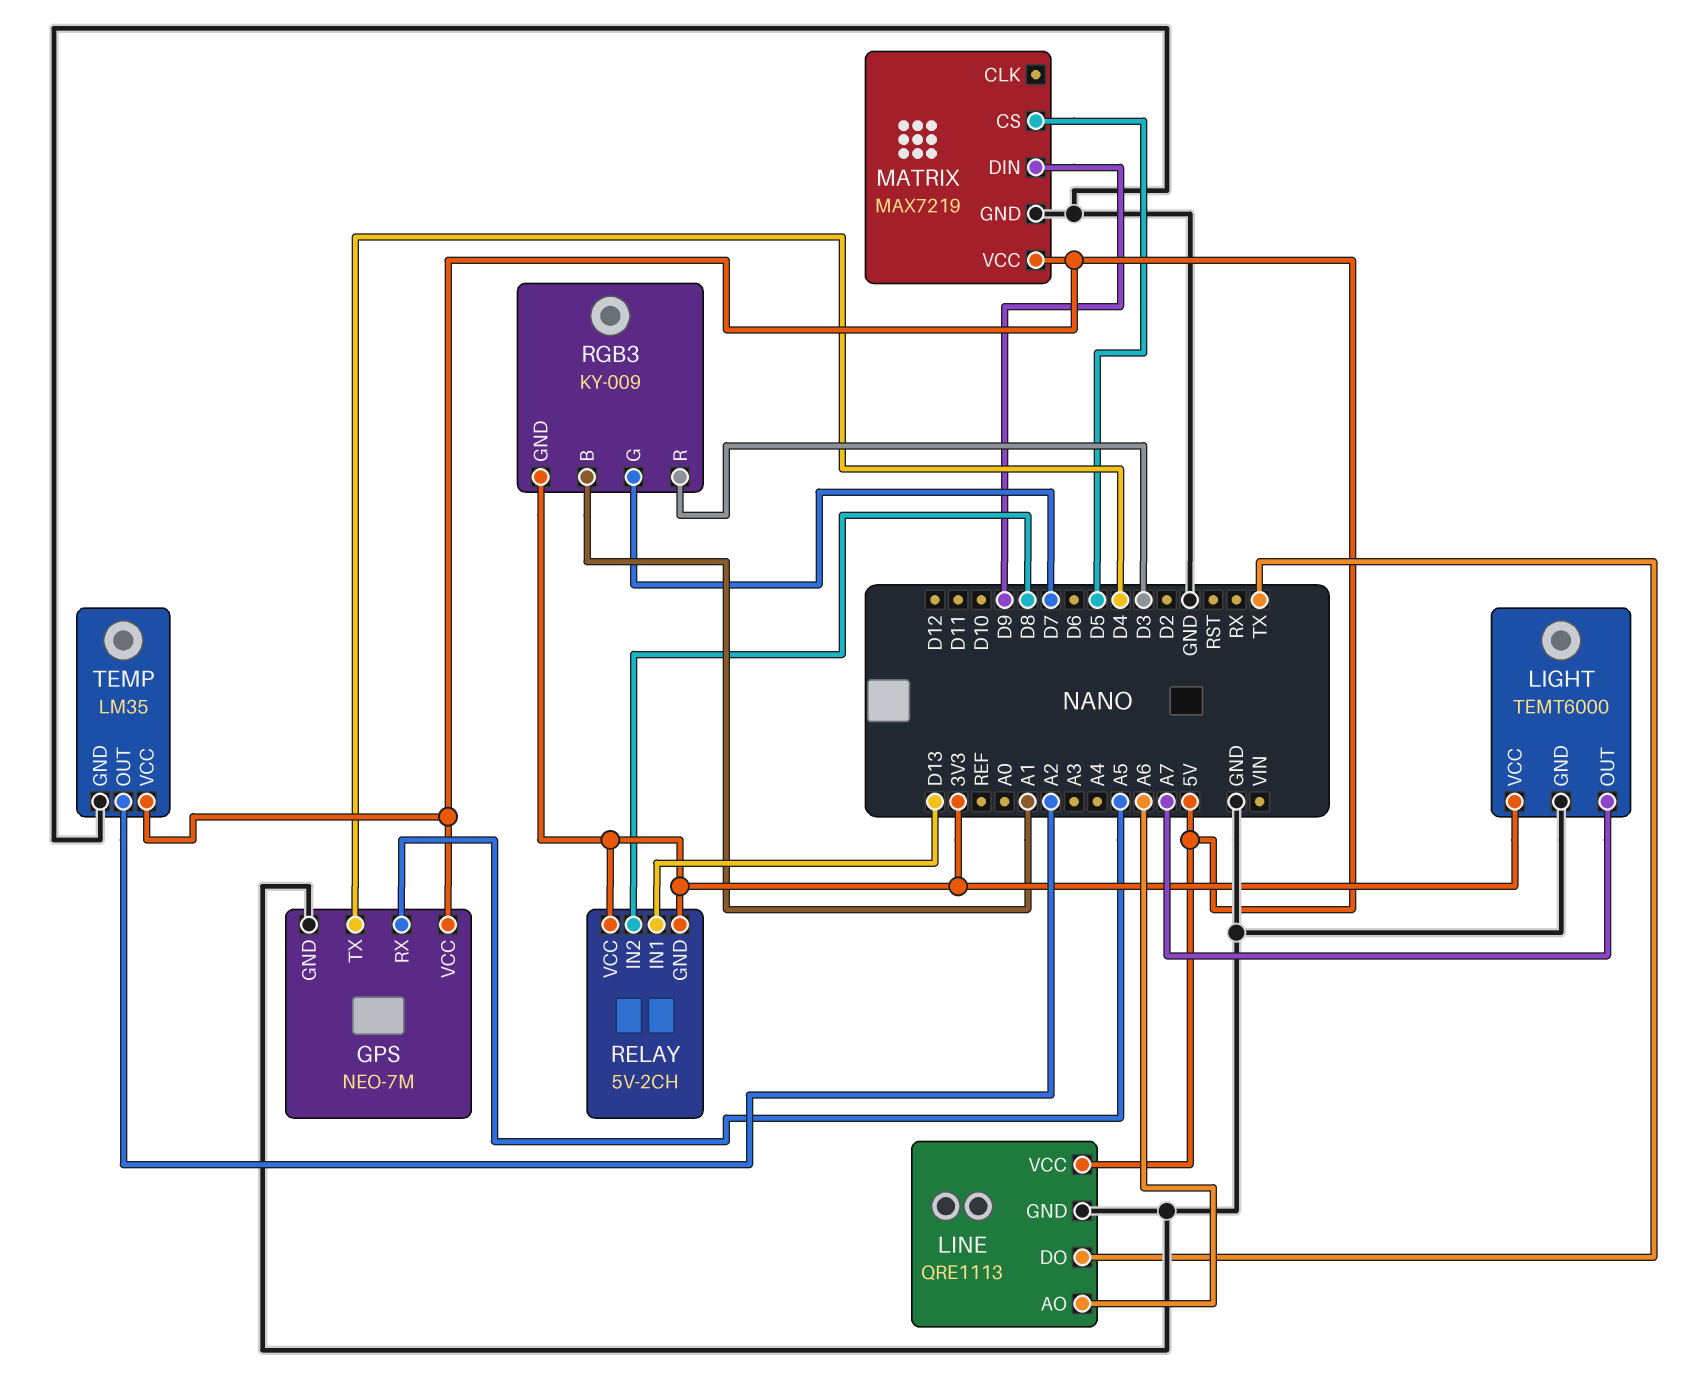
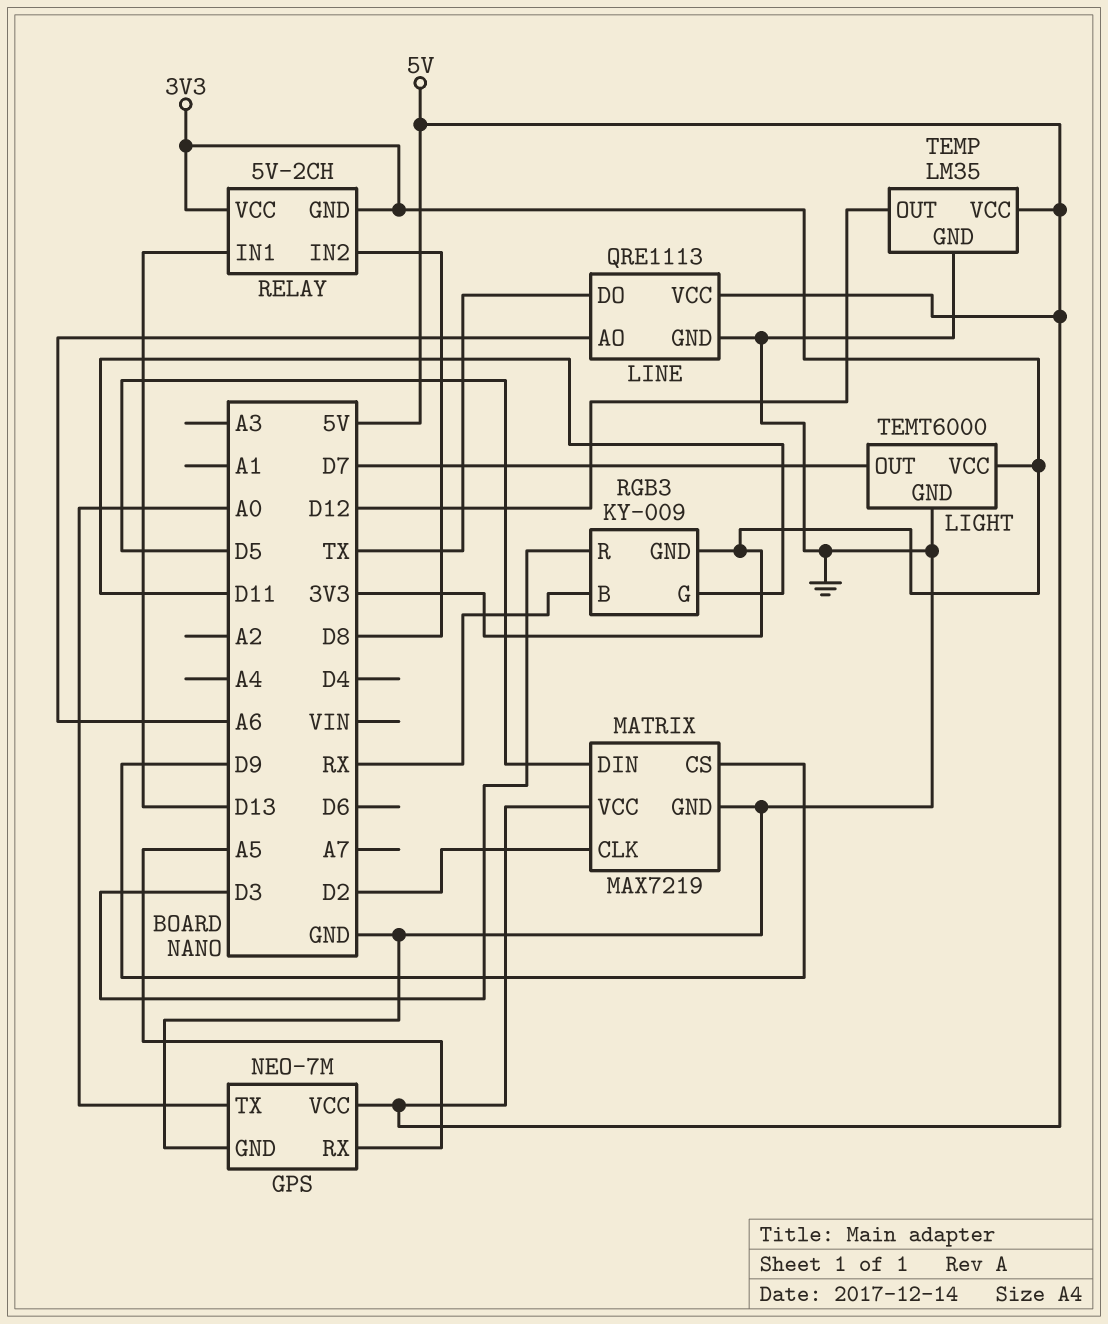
GPS pin TX: D4 -> A0
LIGHT pin OUT: A7 -> D7
MATRIX pin CLK: none -> D2
MATRIX pin CS: D5 -> D9
MATRIX pin DIN: D9 -> D5
RGB3 pin B: A1 -> RX
RGB3 pin G: D7 -> D11
TEMP pin OUT: A2 -> D12

